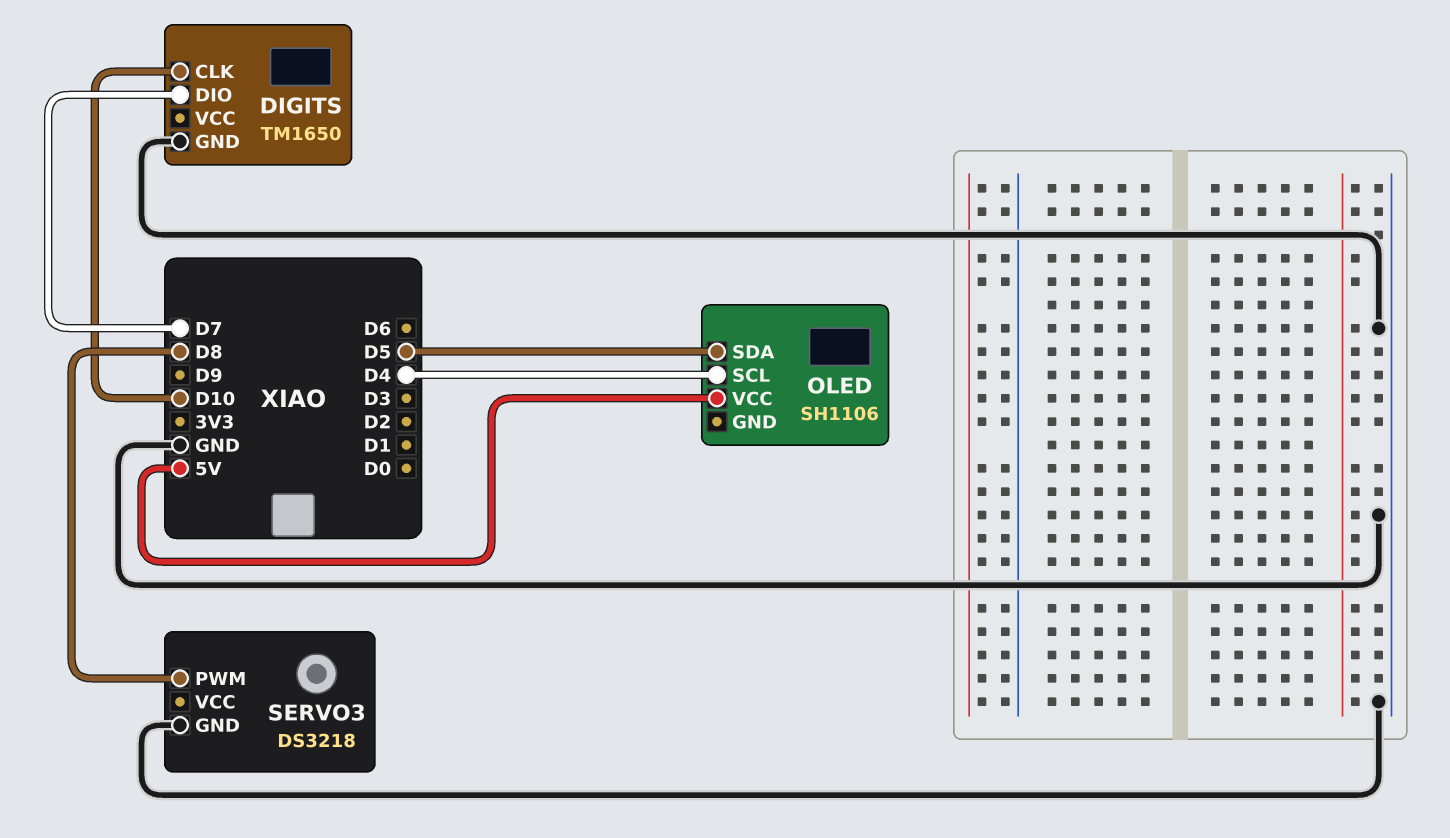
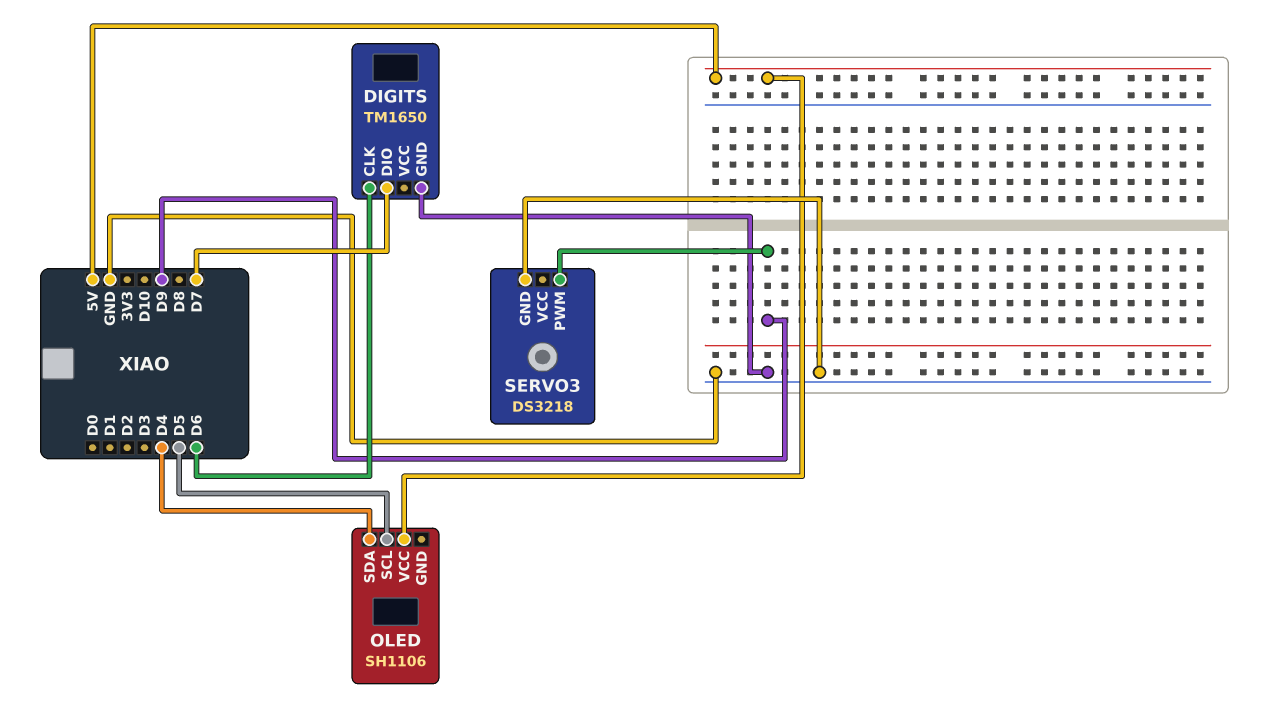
DIGITS pin CLK: D10 -> D6
OLED pin SCL: D4 -> D5
OLED pin SDA: D5 -> D4
SERVO3 pin PWM: D8 -> D9

